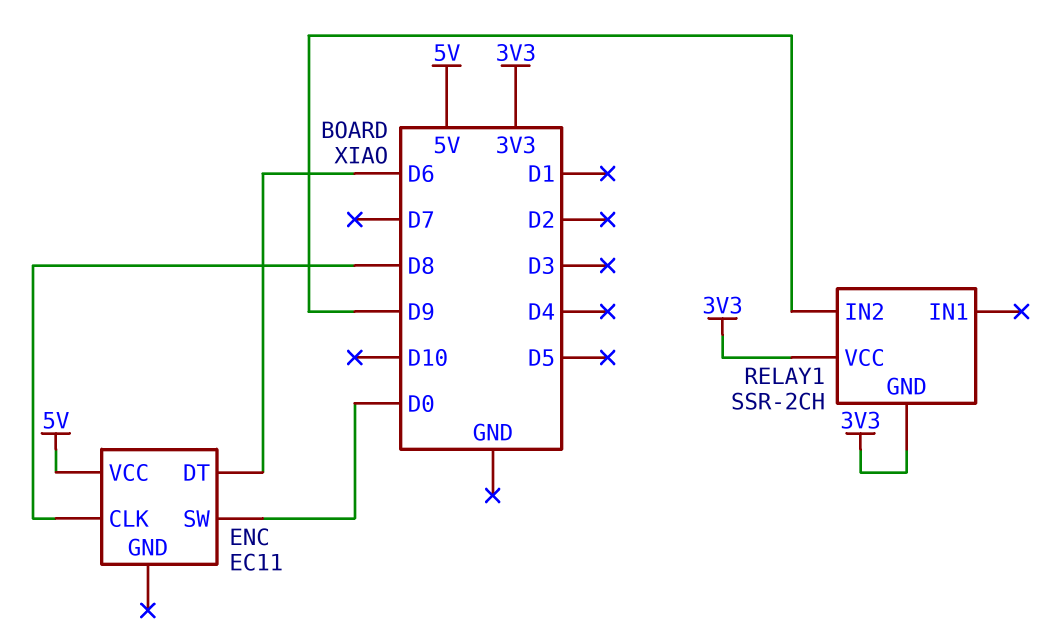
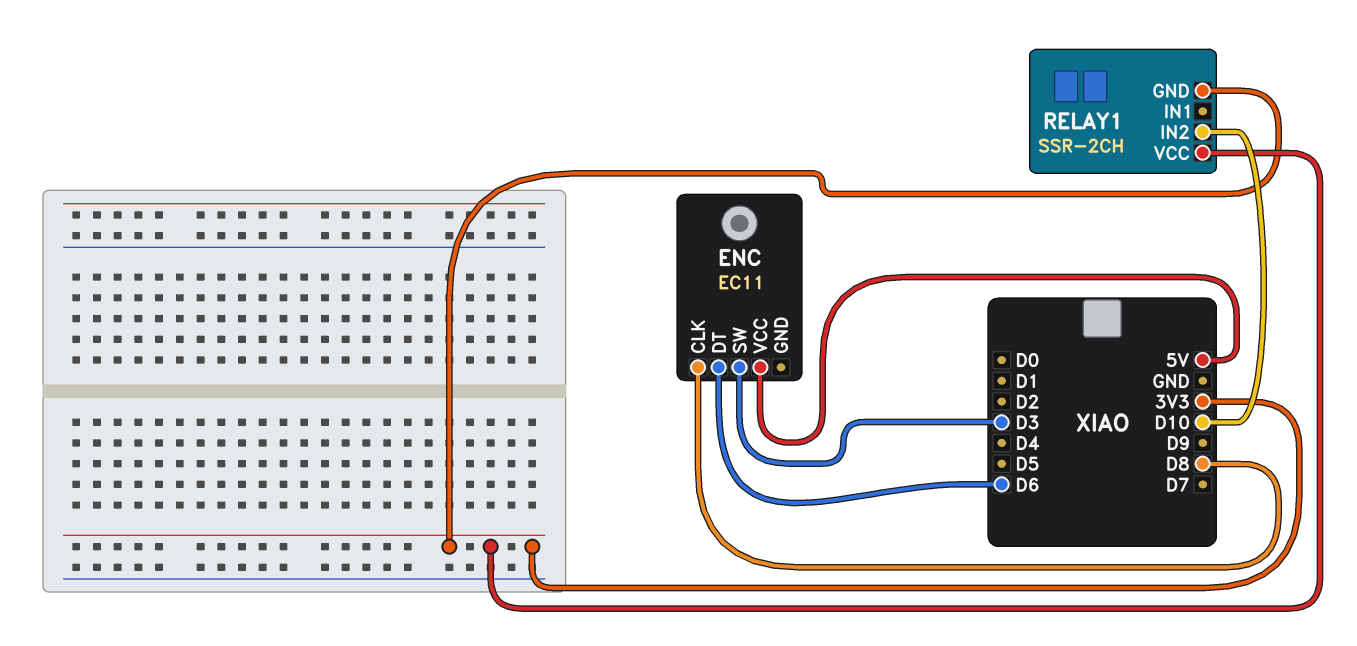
ENC pin SW: D0 -> D3
RELAY1 pin IN2: D9 -> D10

